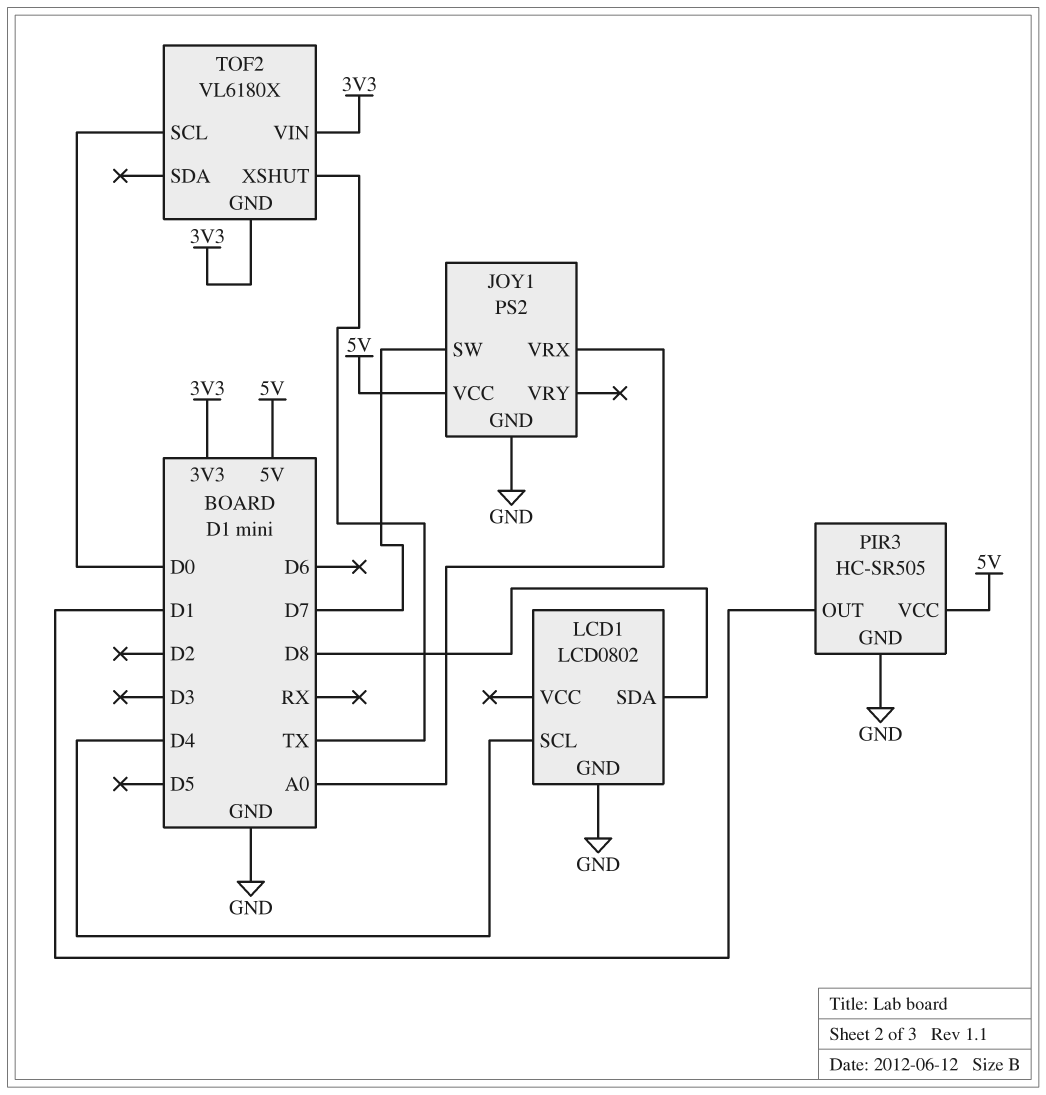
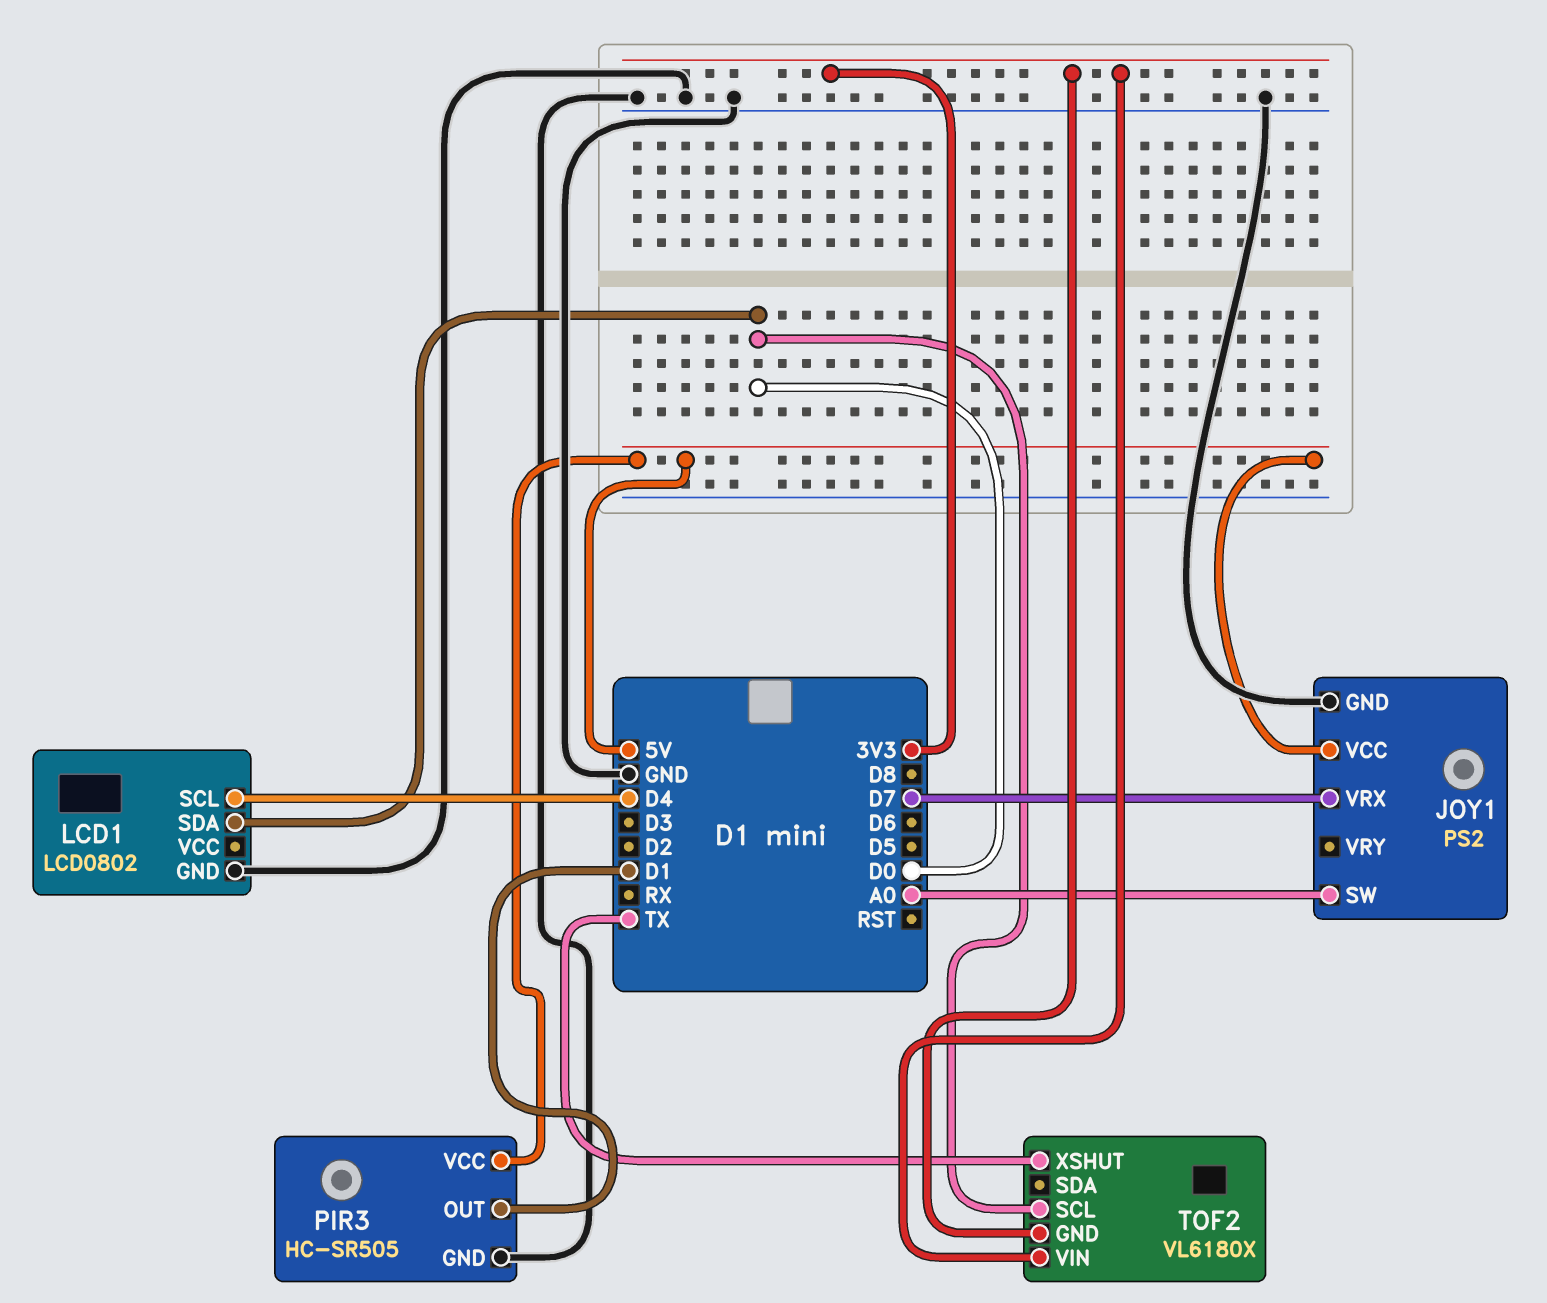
JOY1 pin SW: D7 -> A0
JOY1 pin VRX: A0 -> D7
LCD1 pin SDA: D8 -> D0

